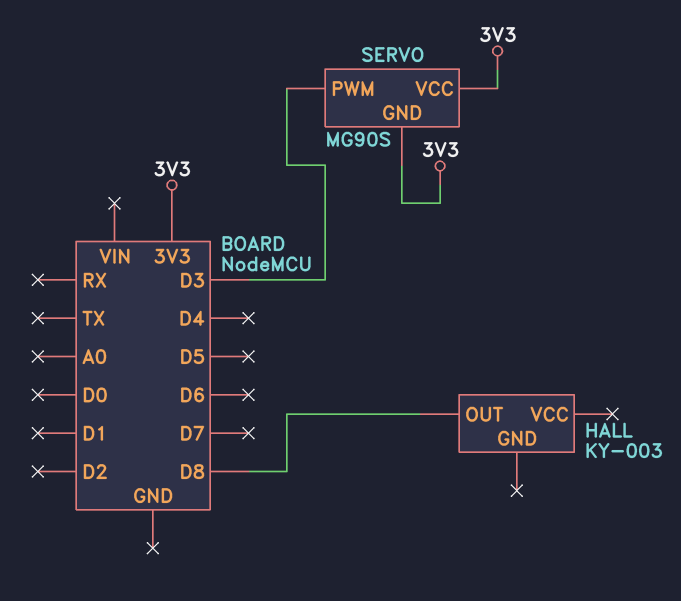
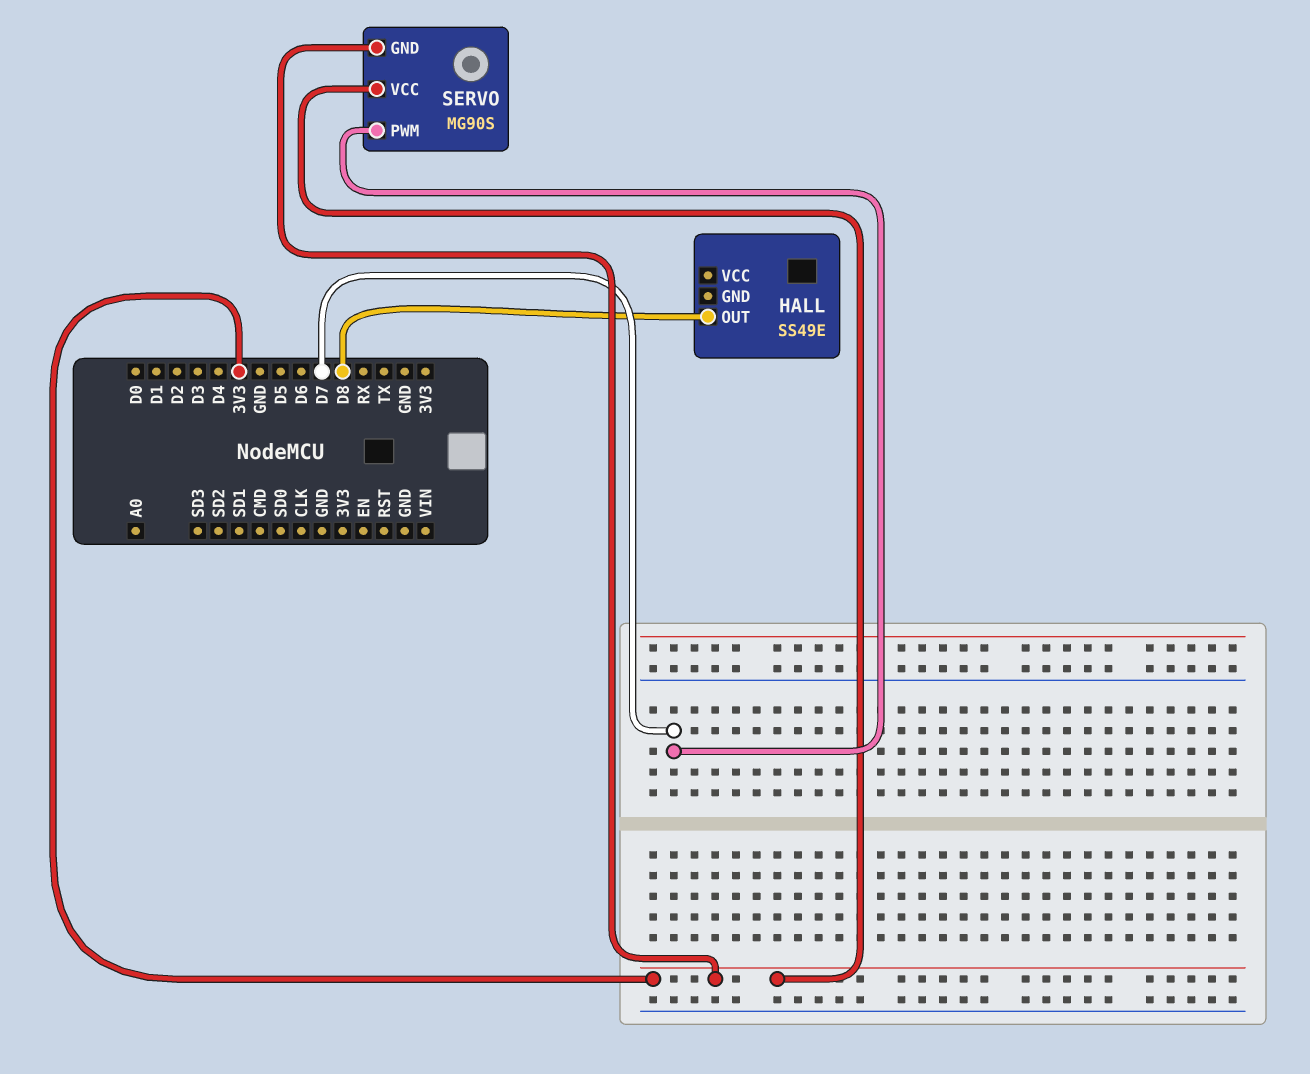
HALL: KY-003 -> SS49E
SERVO pin PWM: D3 -> D7

